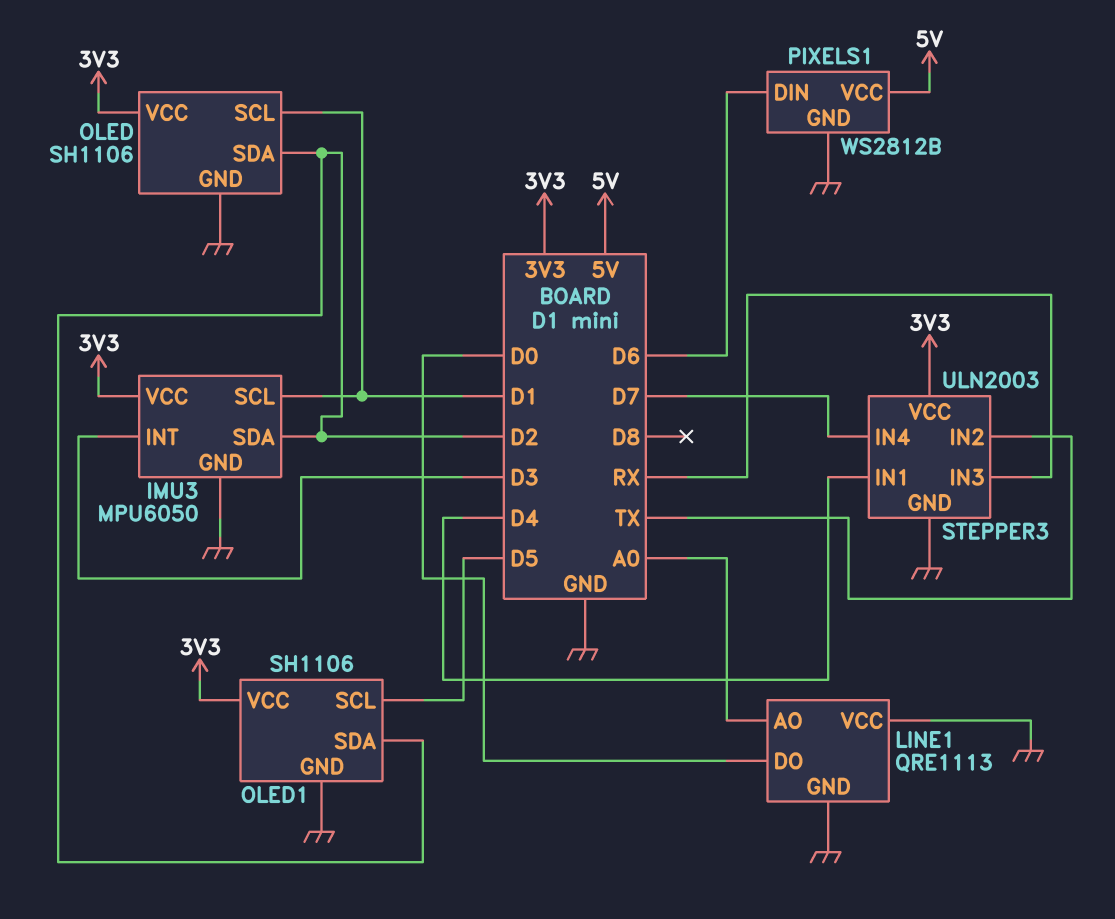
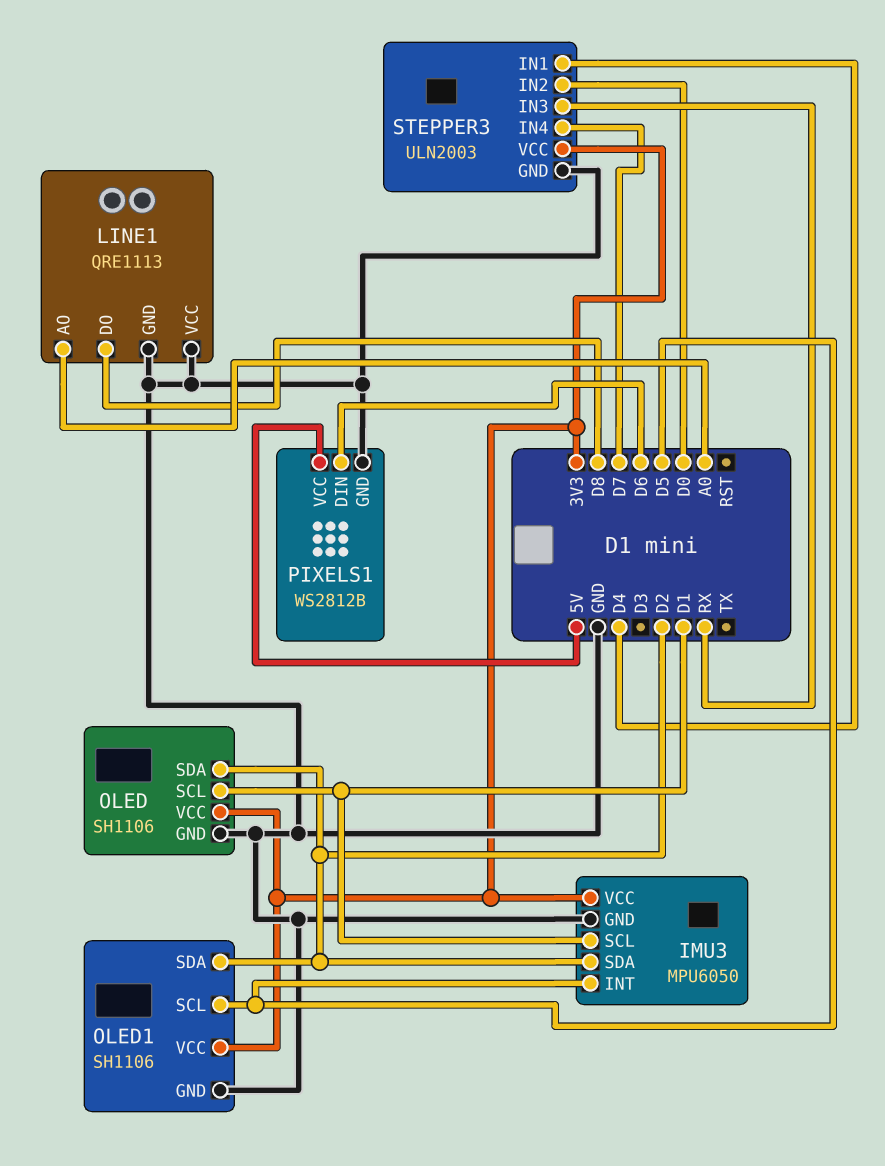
IMU3 pin INT: D3 -> D5
LINE1 pin DO: D0 -> D8
STEPPER3 pin IN2: TX -> D0

